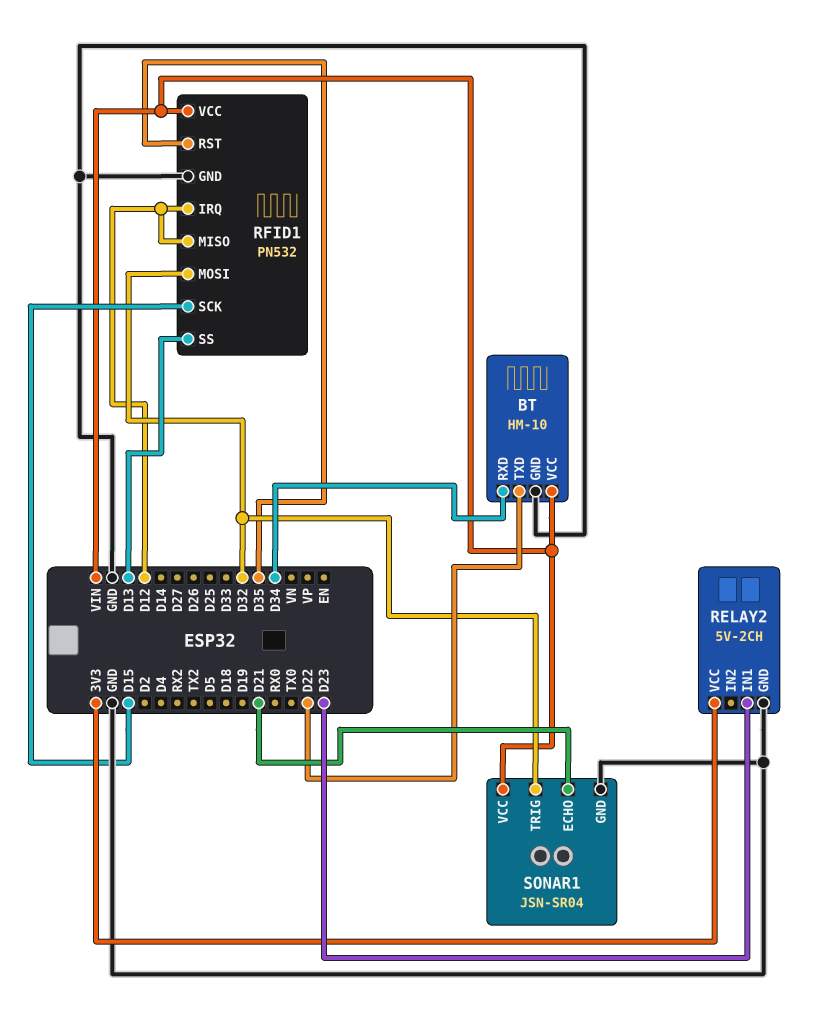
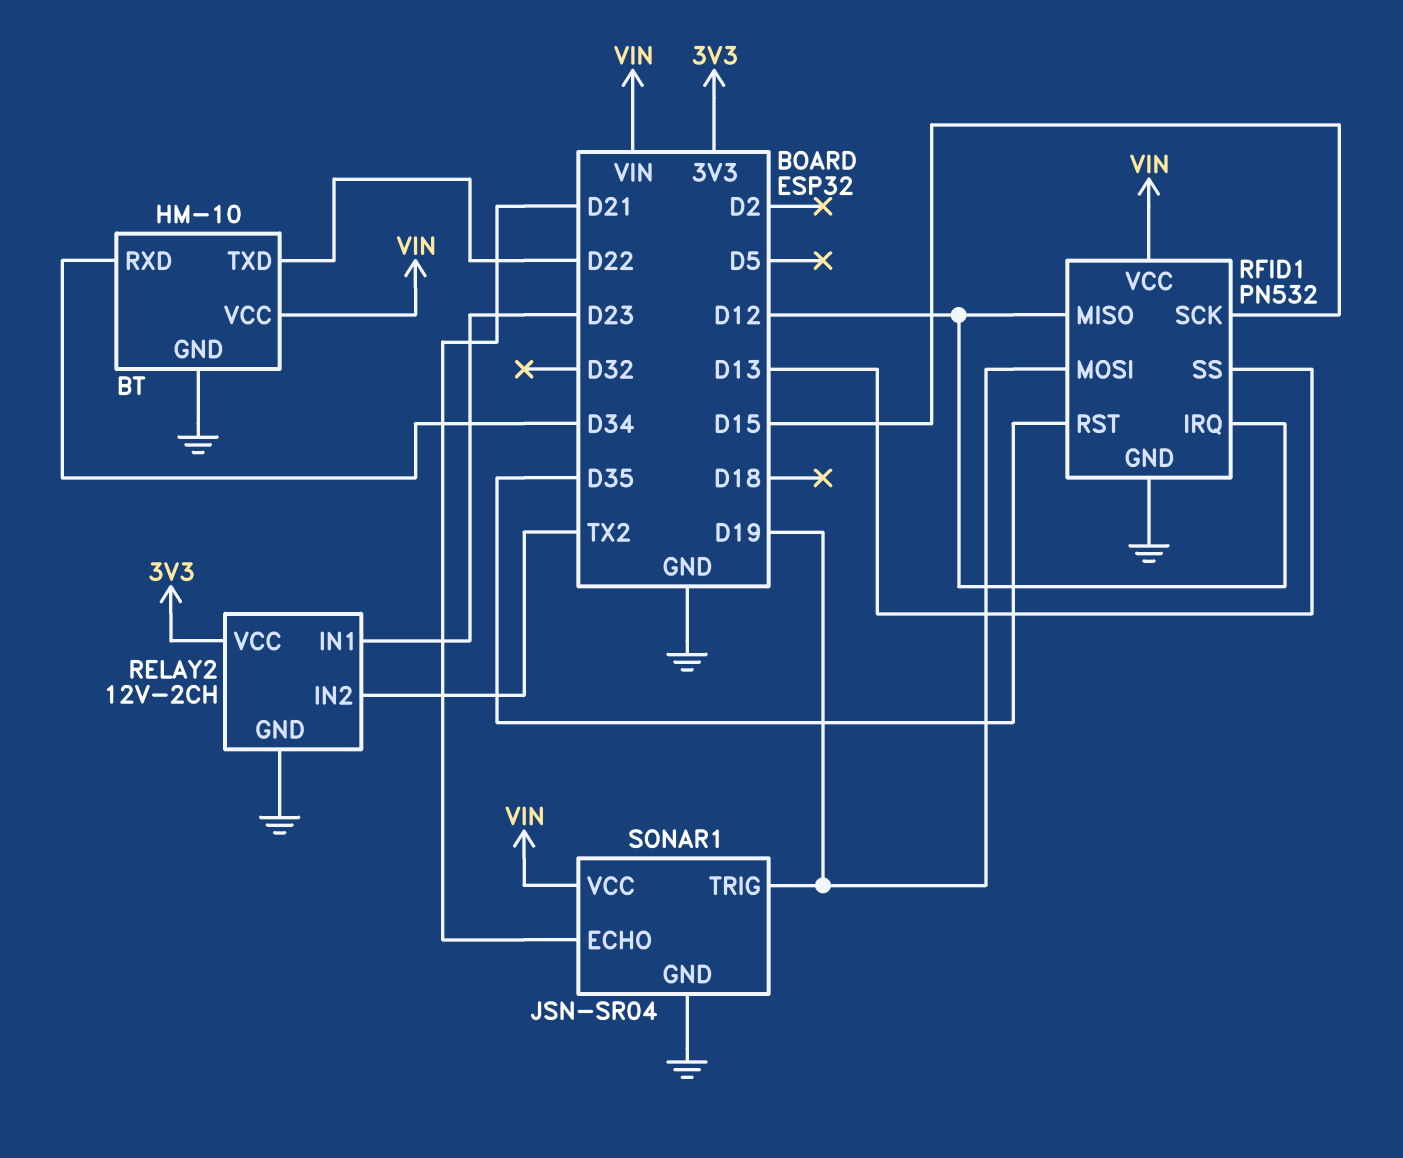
RELAY2: 5V-2CH -> 12V-2CH
RELAY2 pin IN2: none -> TX2
RFID1 pin MOSI: D32 -> D19
SONAR1 pin TRIG: D32 -> D19

